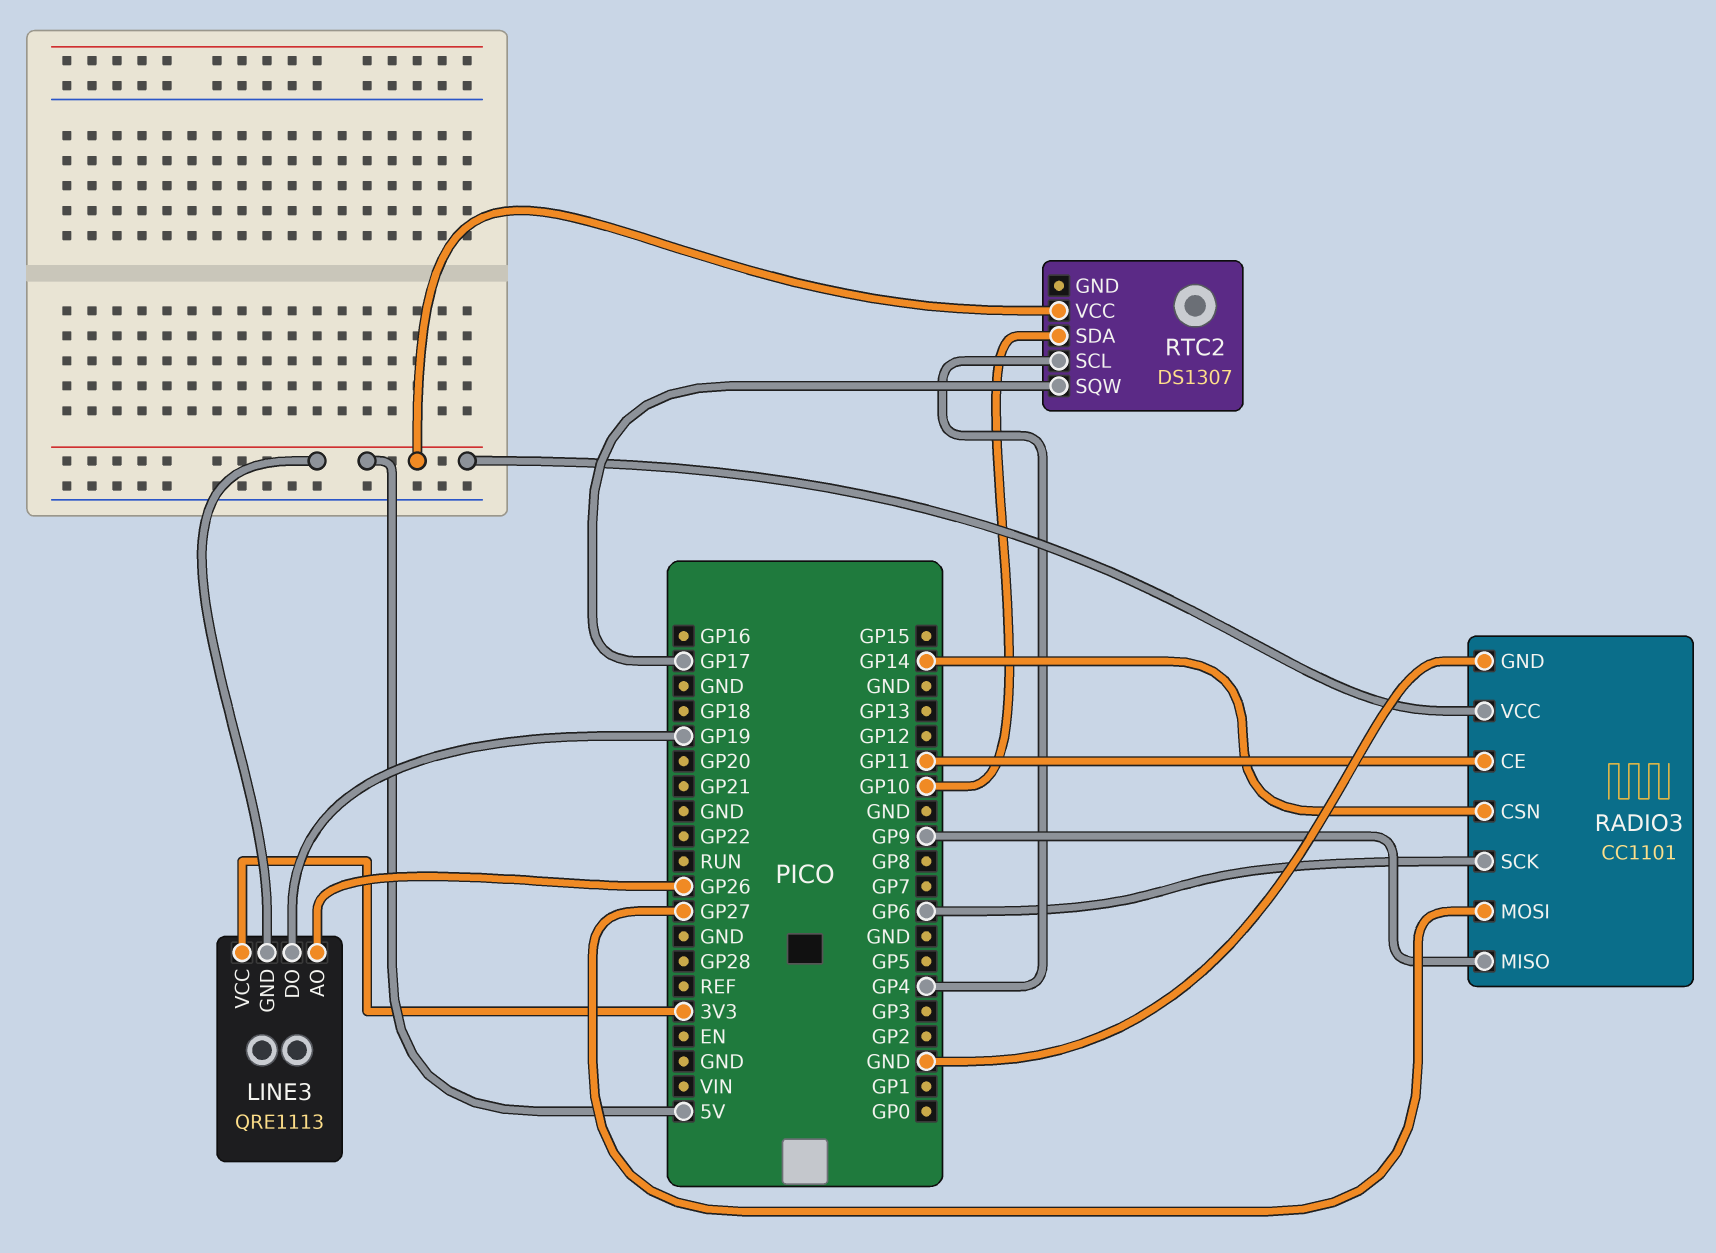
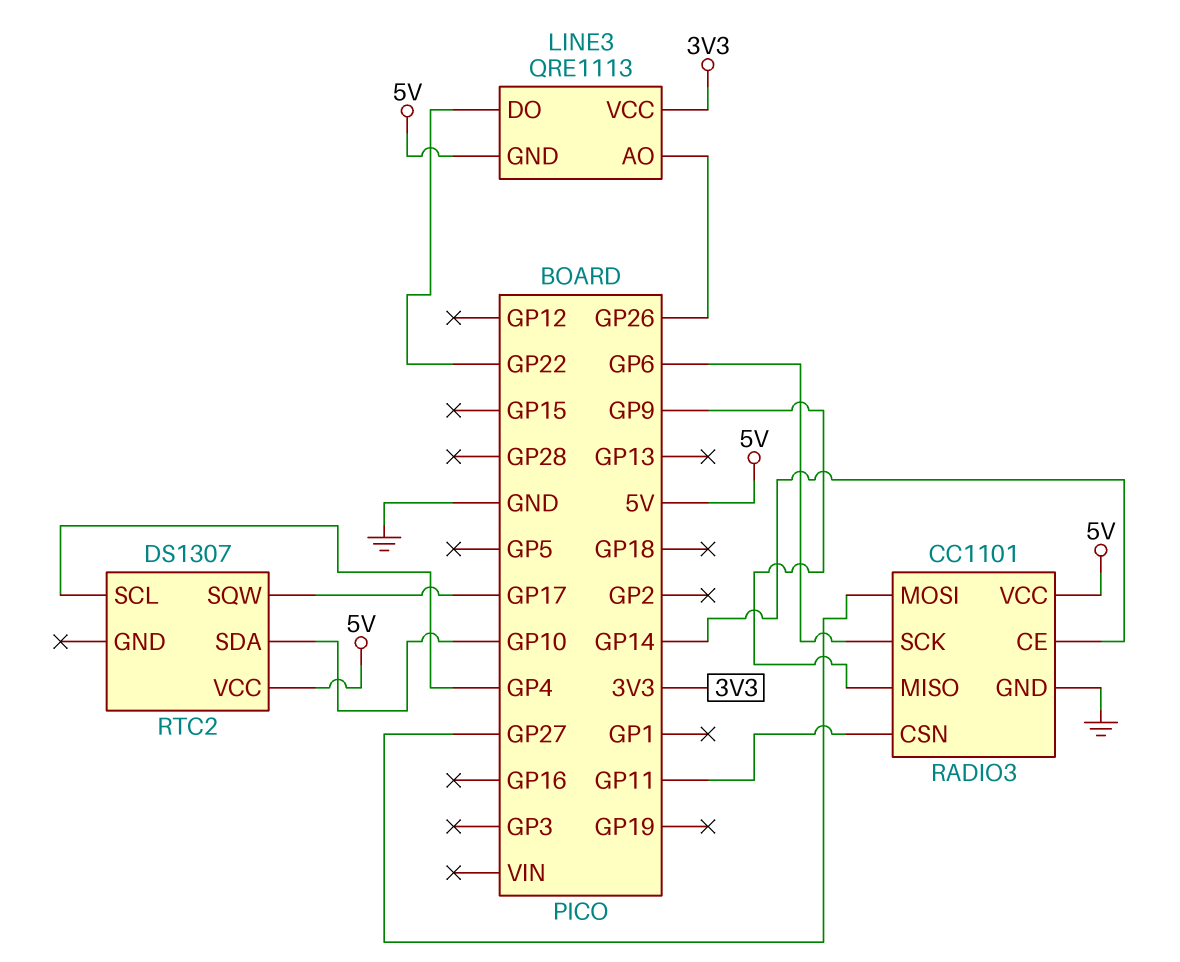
LINE3 pin DO: GP19 -> GP22
RADIO3 pin CE: GP11 -> GP14
RADIO3 pin CSN: GP14 -> GP11

